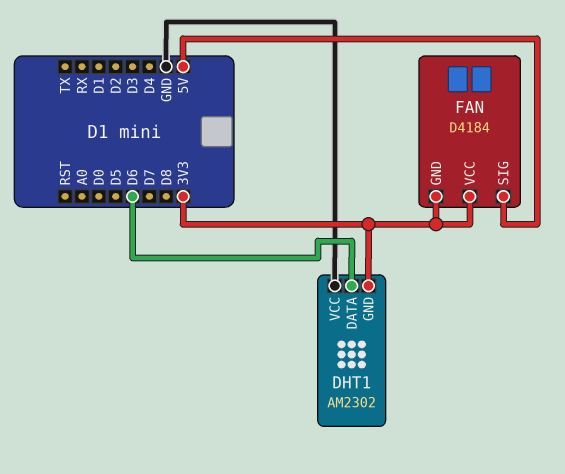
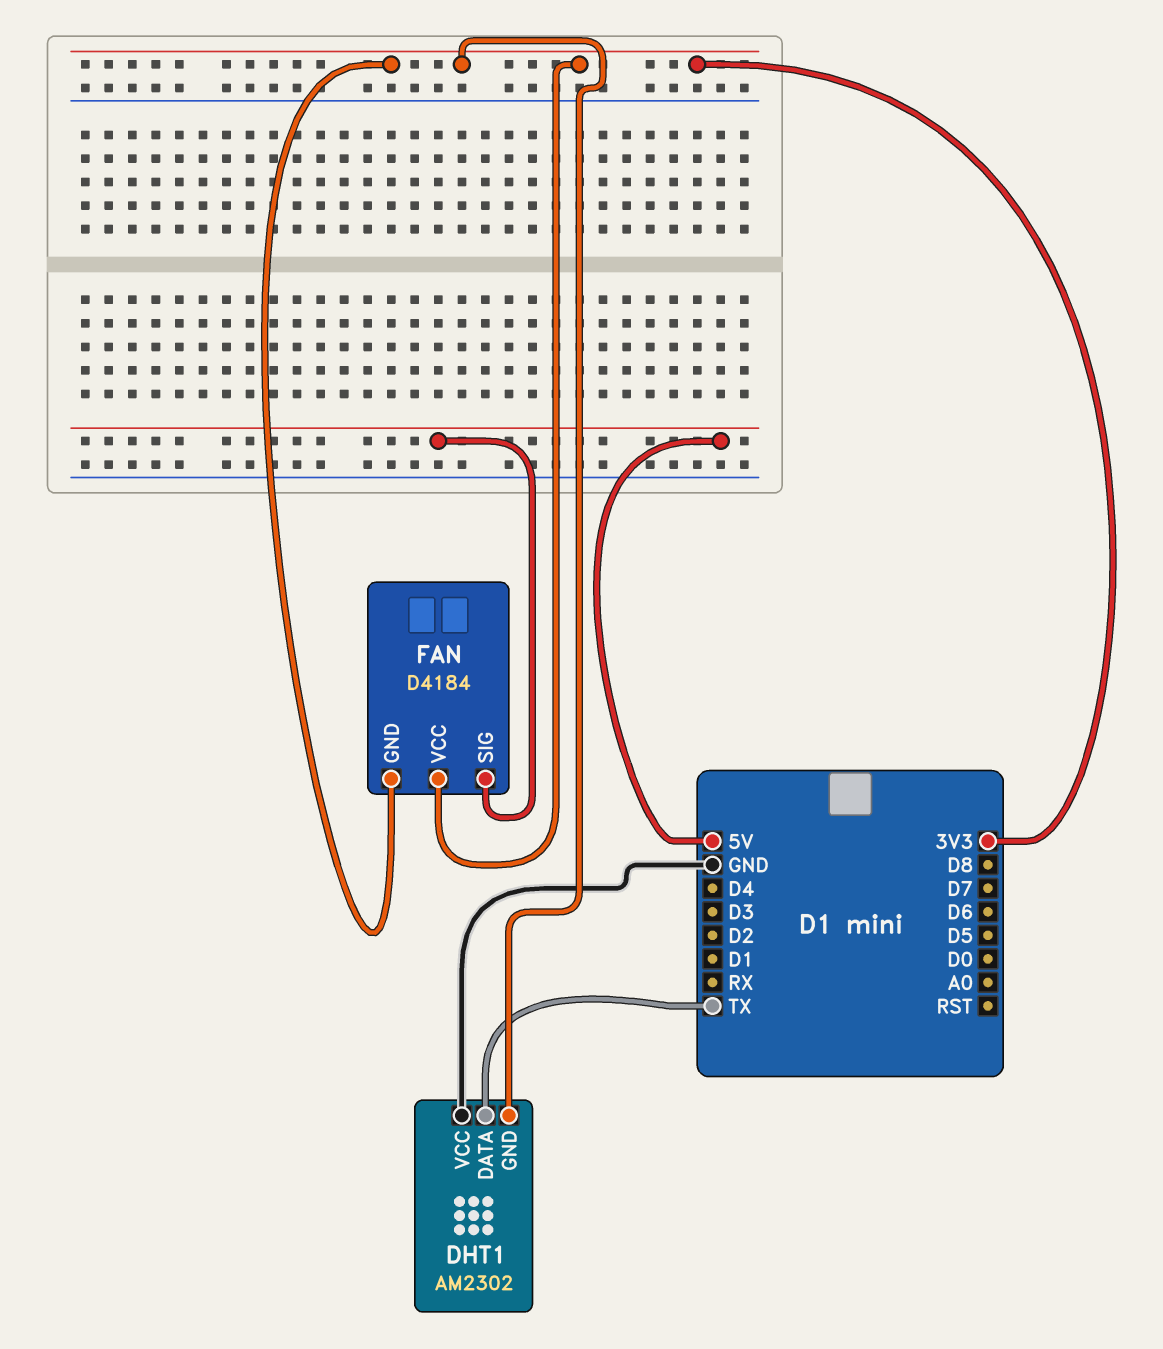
DHT1 pin DATA: D6 -> TX

